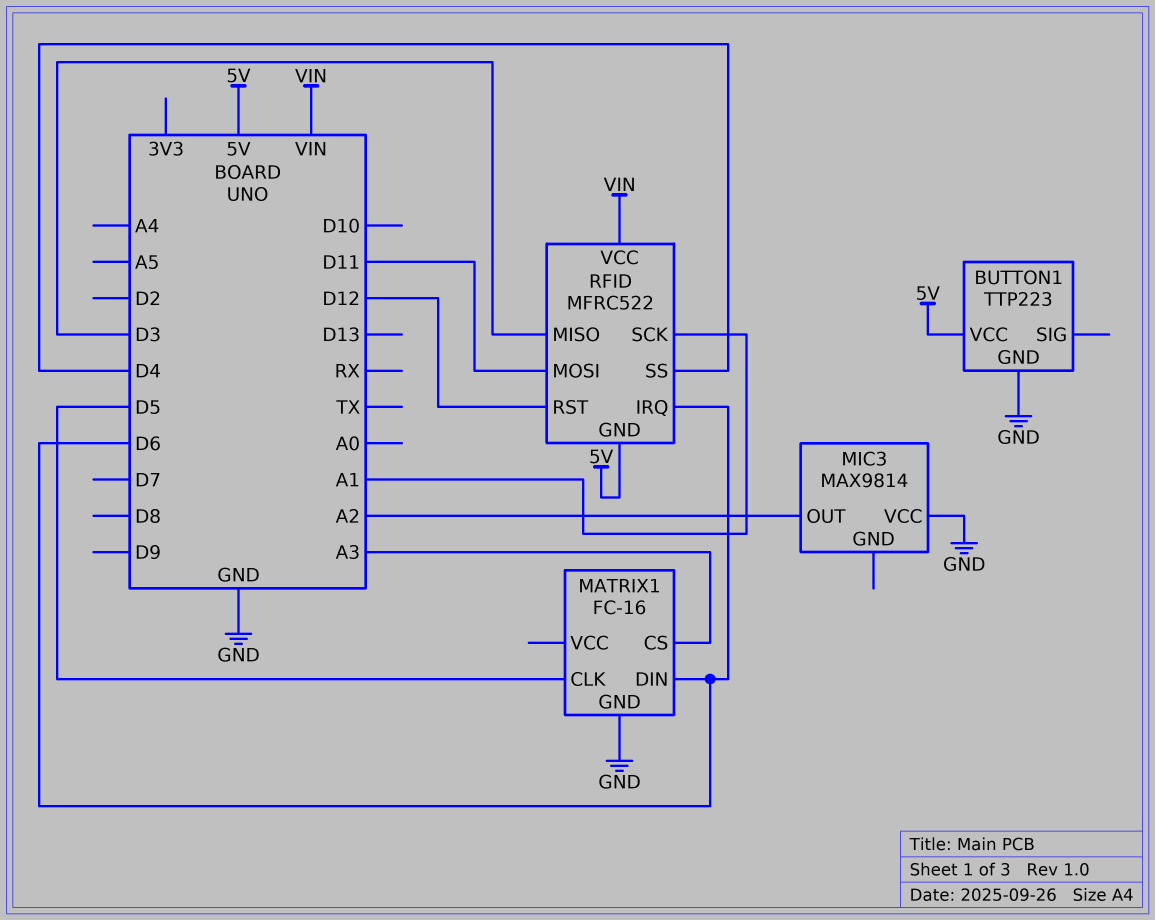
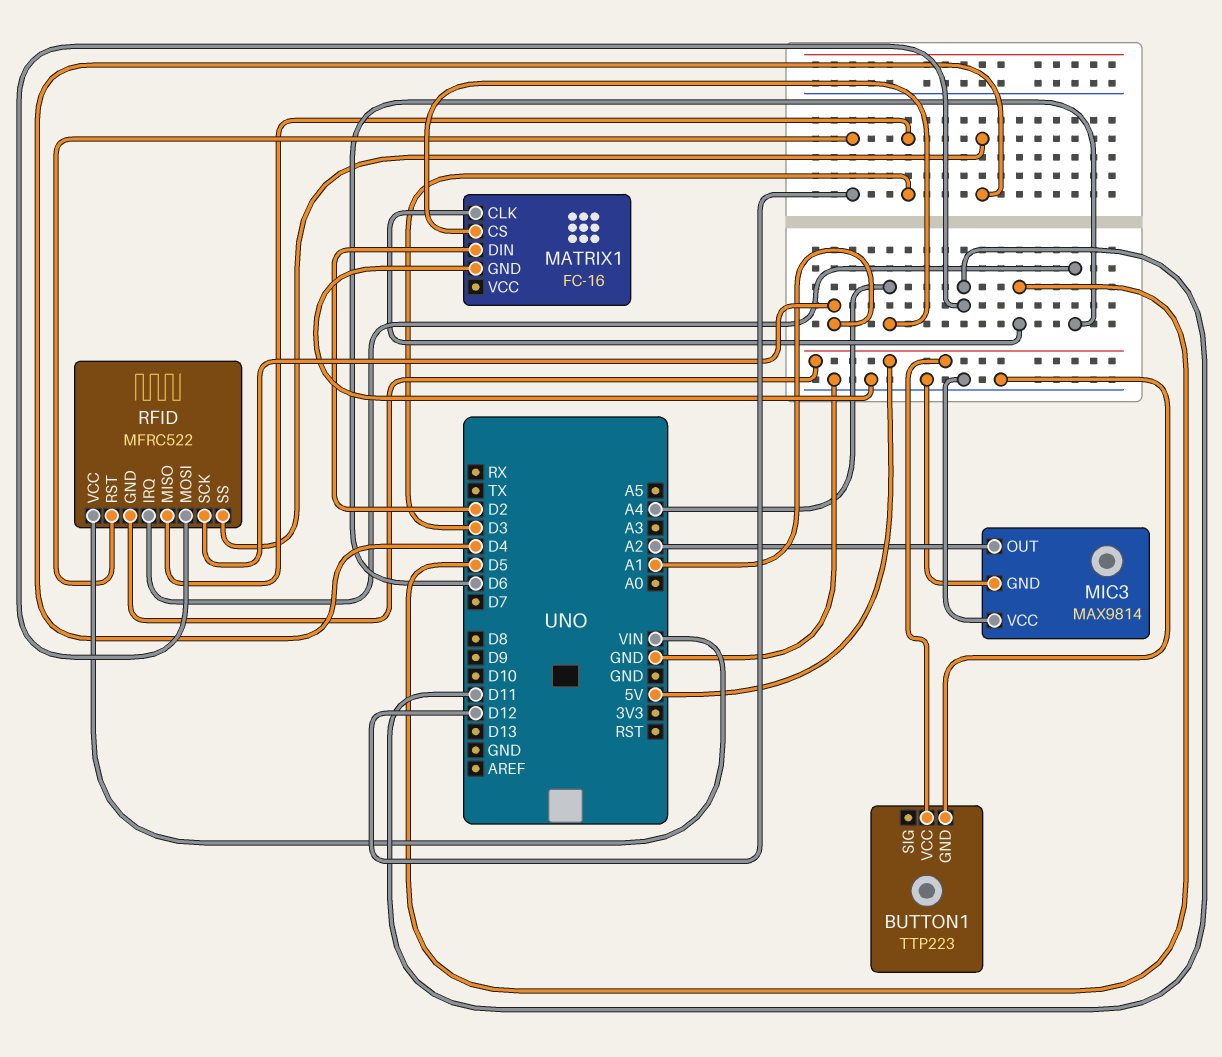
MATRIX1 pin CS: A3 -> A4
MATRIX1 pin DIN: D6 -> D2
MIC3 pin GND: none -> GND

